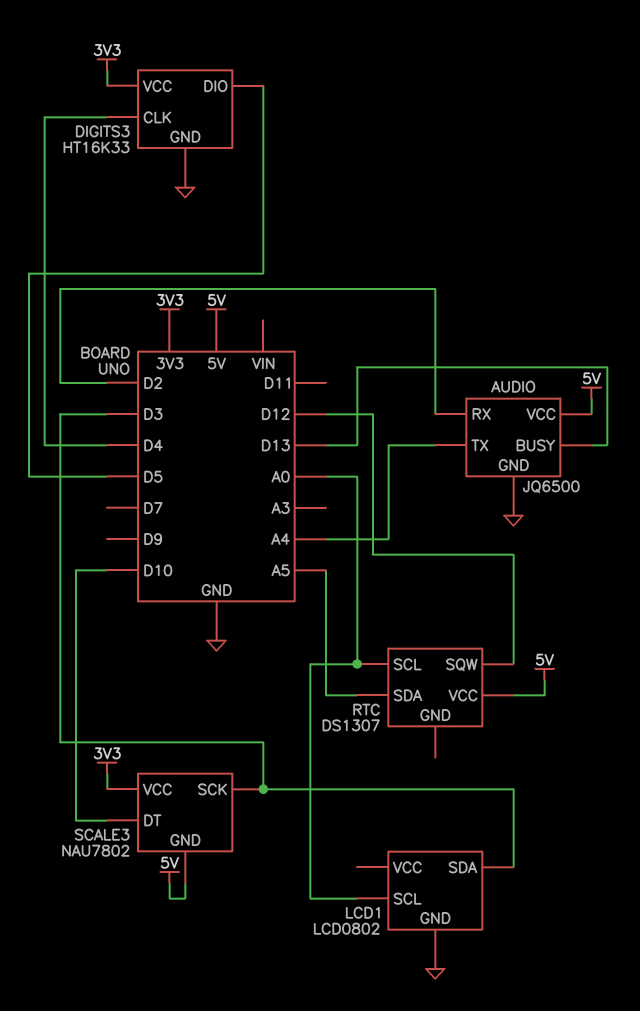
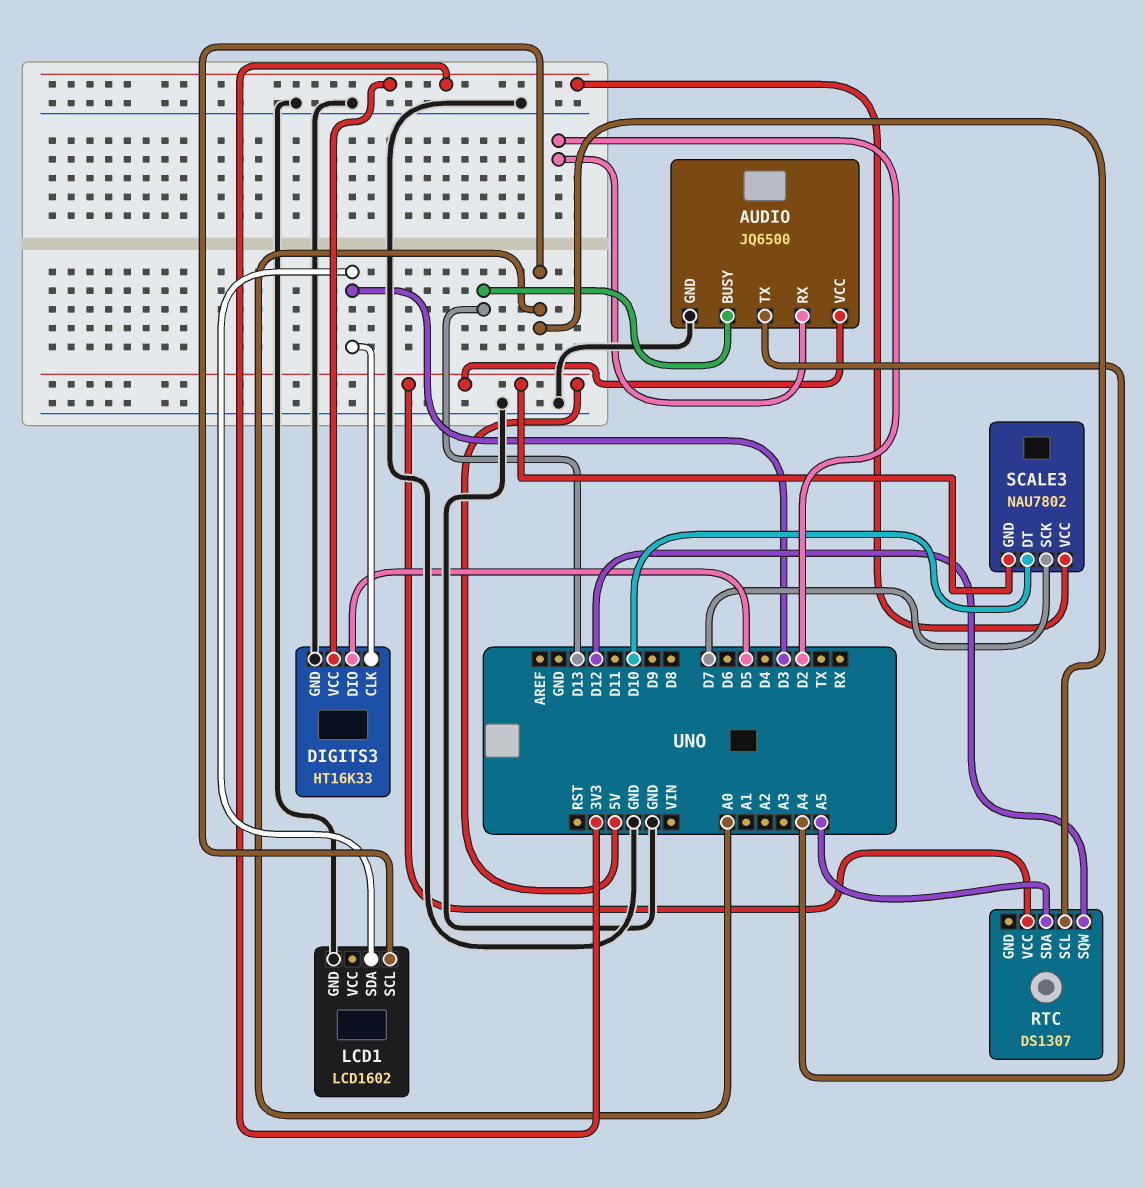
DIGITS3 pin CLK: D4 -> D3
LCD1: LCD0802 -> LCD1602
SCALE3 pin SCK: D3 -> D7

